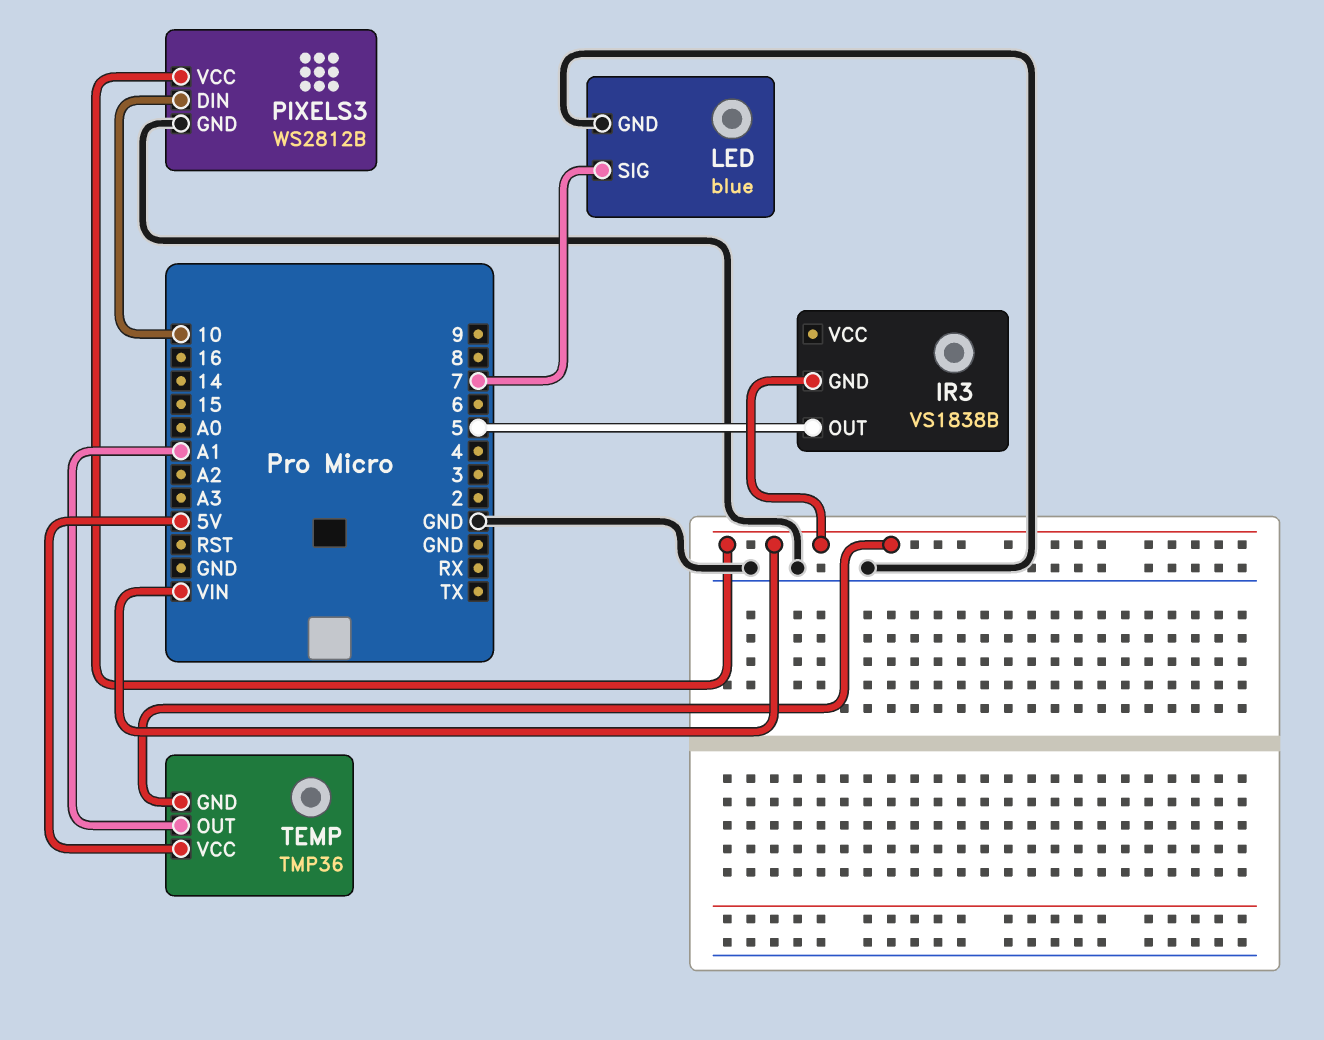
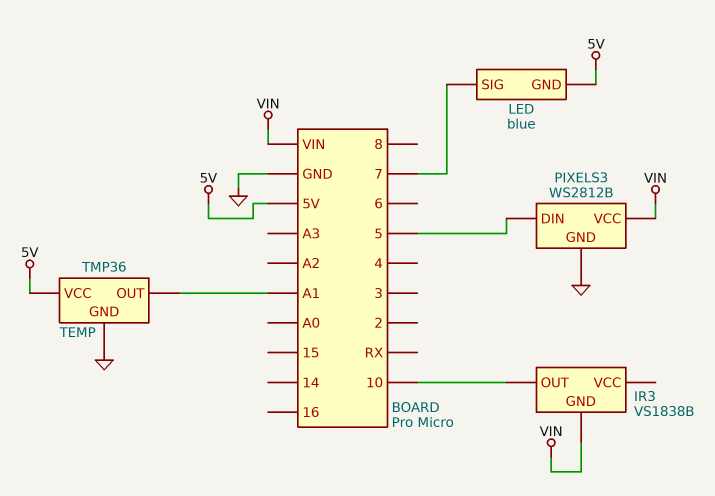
IR3 pin OUT: 5 -> 10
LED pin GND: GND -> 5V
PIXELS3 pin DIN: 10 -> 5
TEMP pin GND: VIN -> GND

